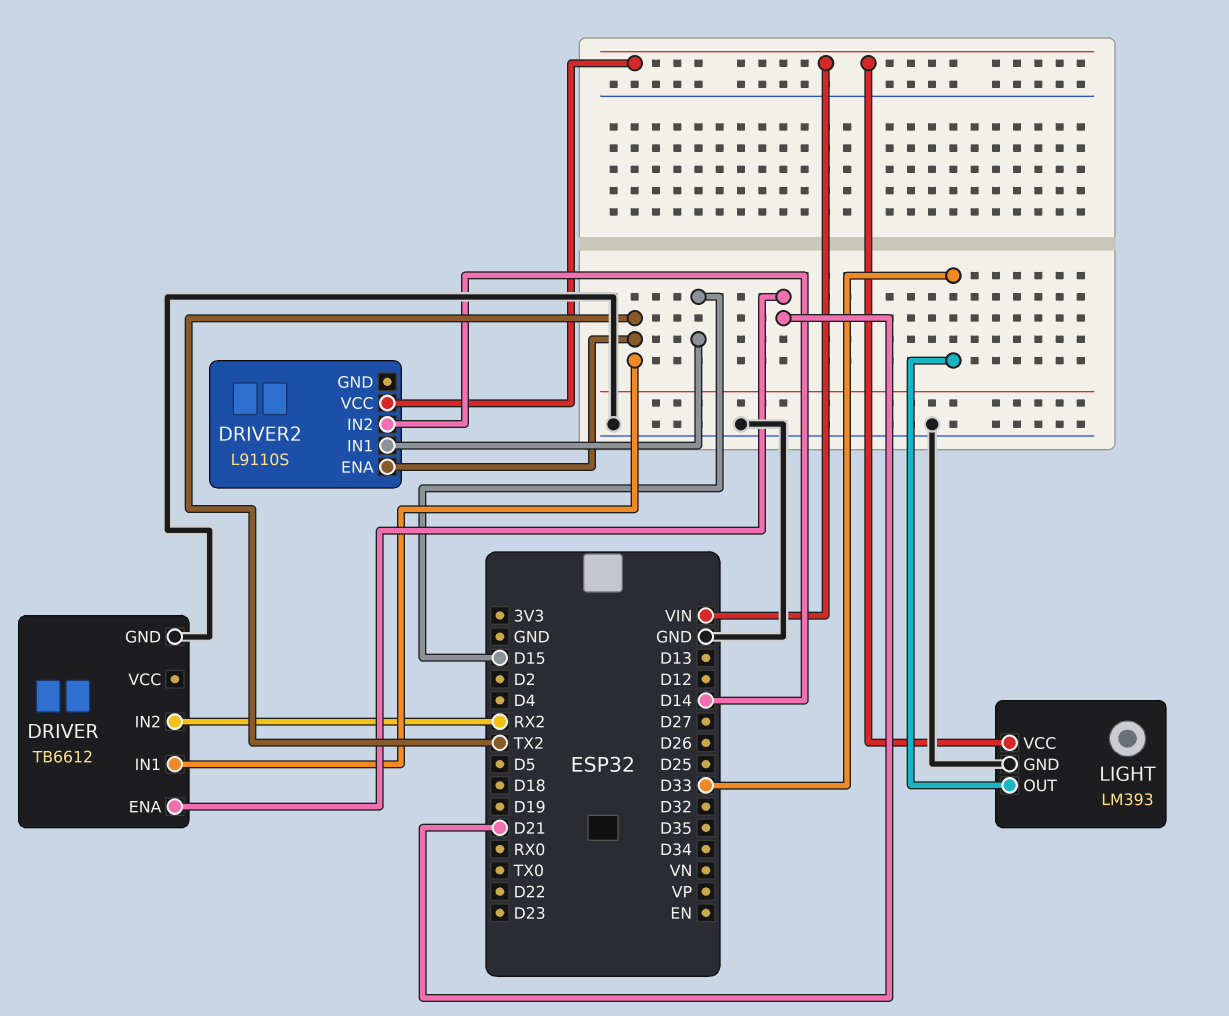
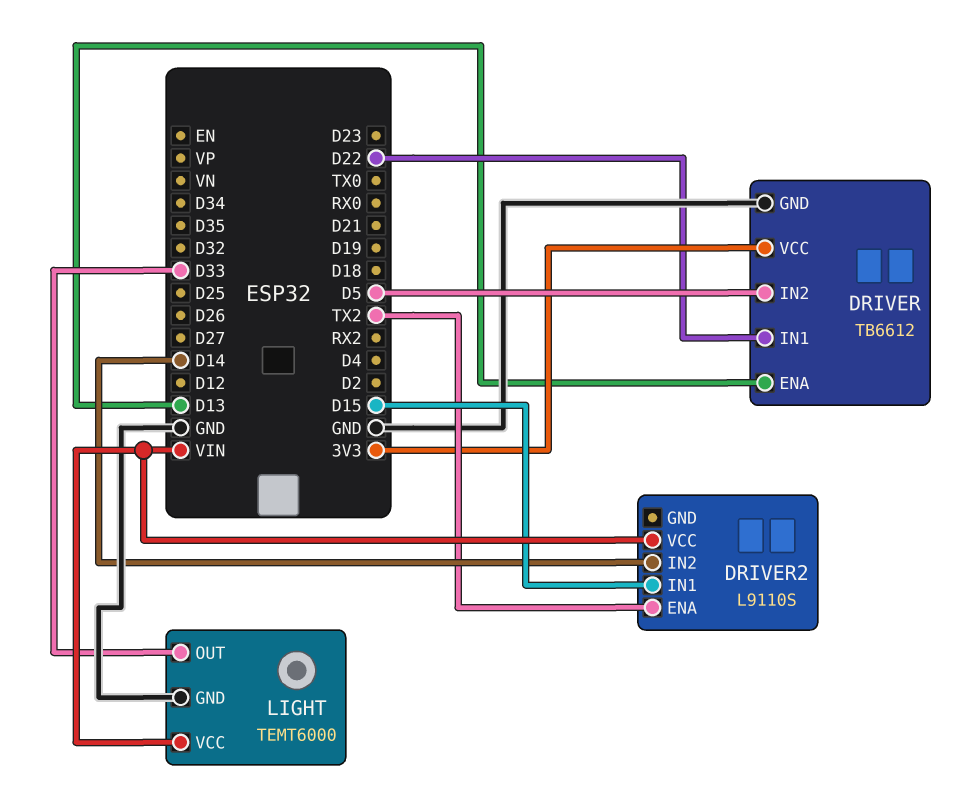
DRIVER pin ENA: D21 -> D13
DRIVER pin IN1: TX2 -> D22
DRIVER pin IN2: RX2 -> D5
DRIVER pin VCC: none -> 3V3
LIGHT: LM393 -> TEMT6000

